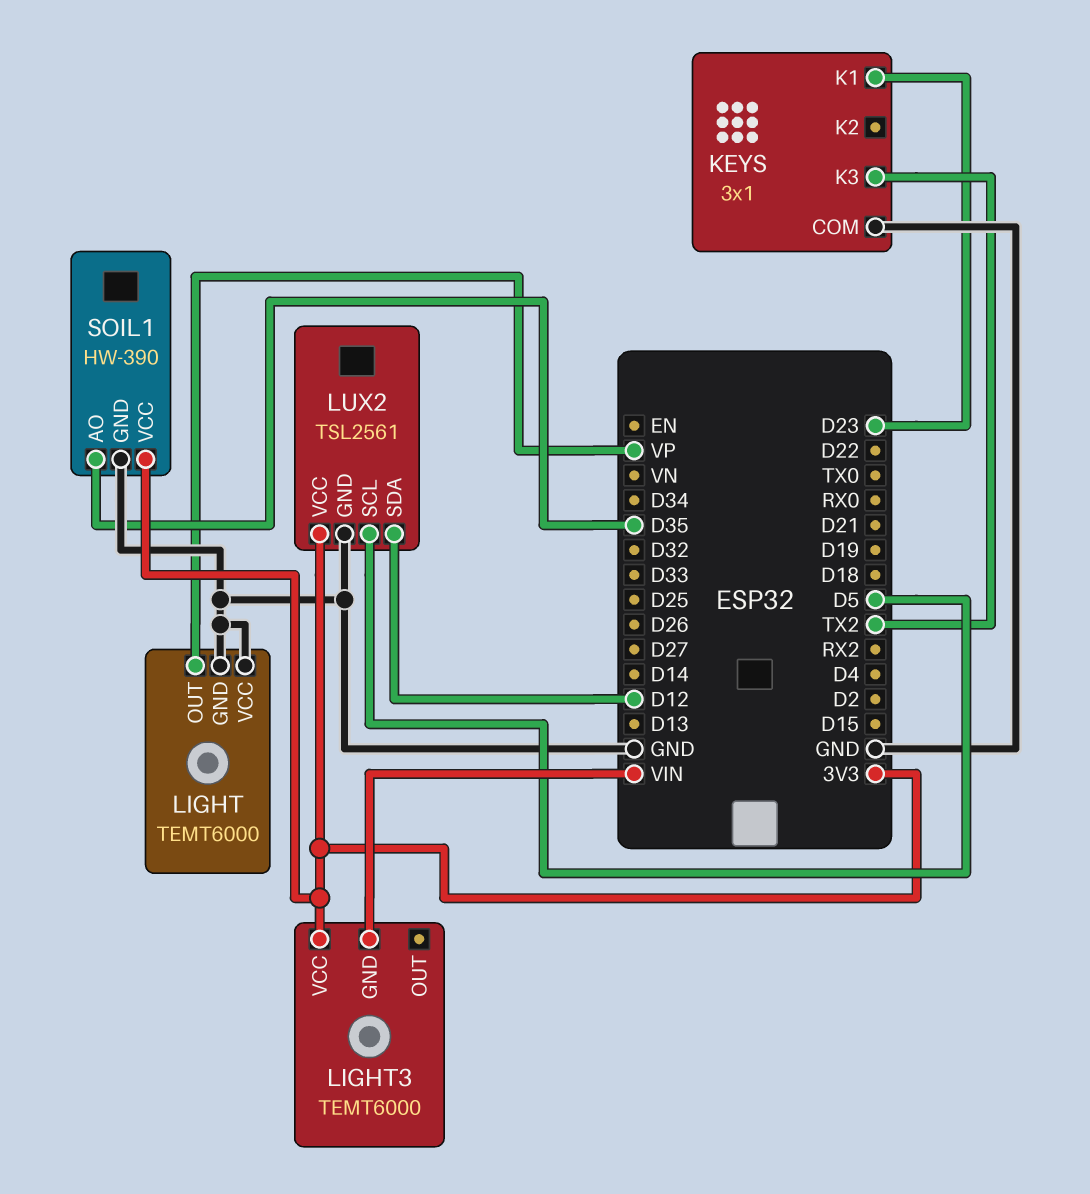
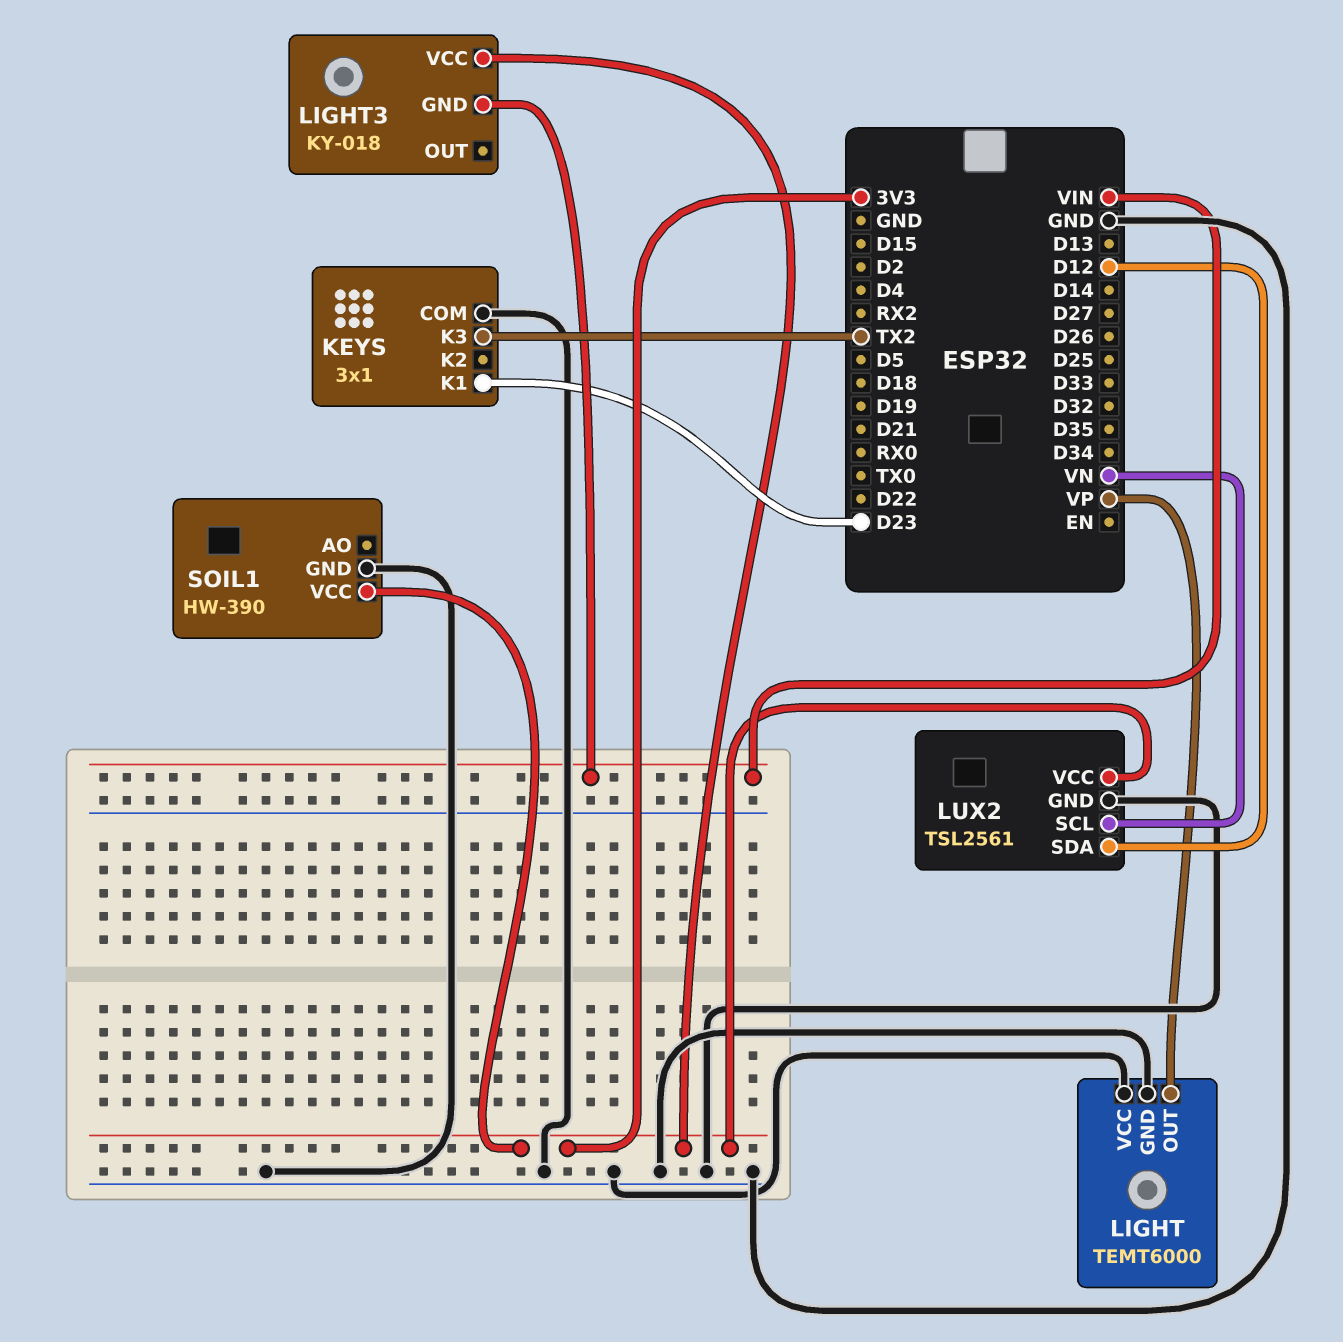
LIGHT3: TEMT6000 -> KY-018
LUX2 pin SCL: D5 -> VN
SOIL1 pin AO: D35 -> none

